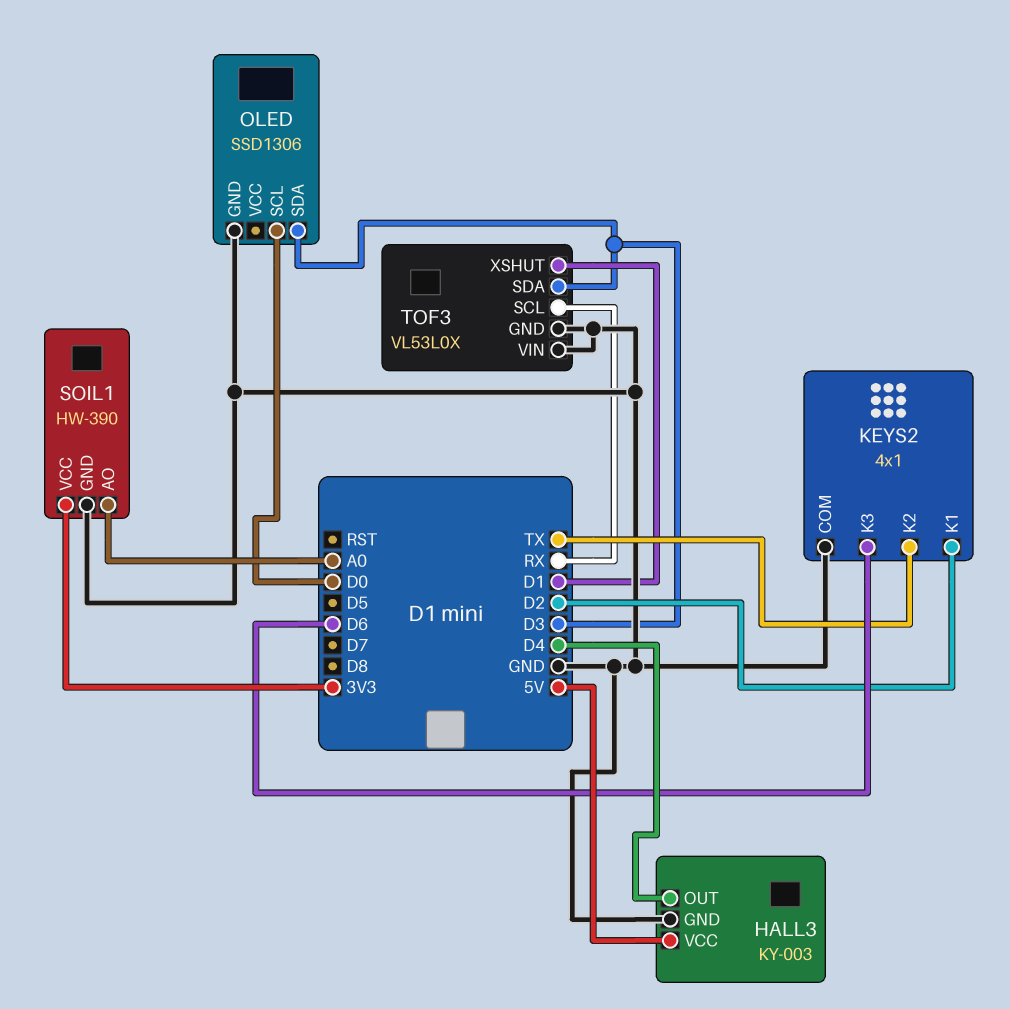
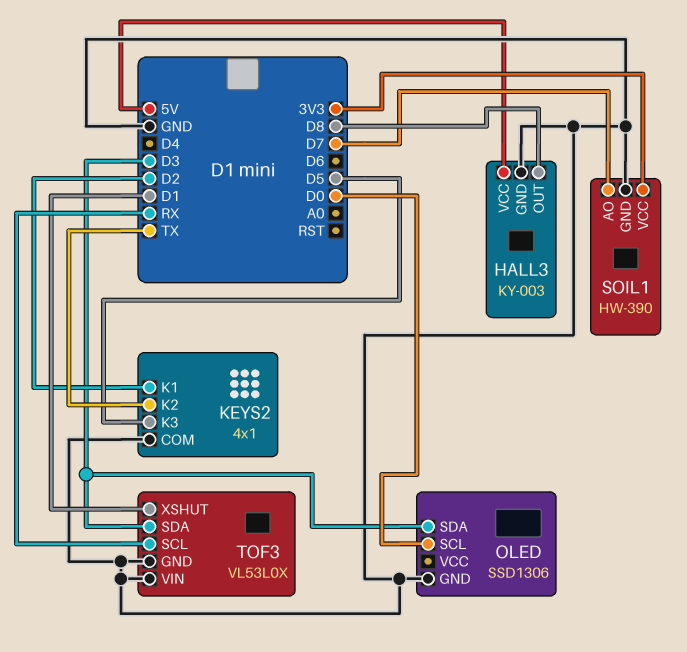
HALL3 pin OUT: D4 -> D8
KEYS2 pin K3: D6 -> D5
SOIL1 pin AO: A0 -> D7

